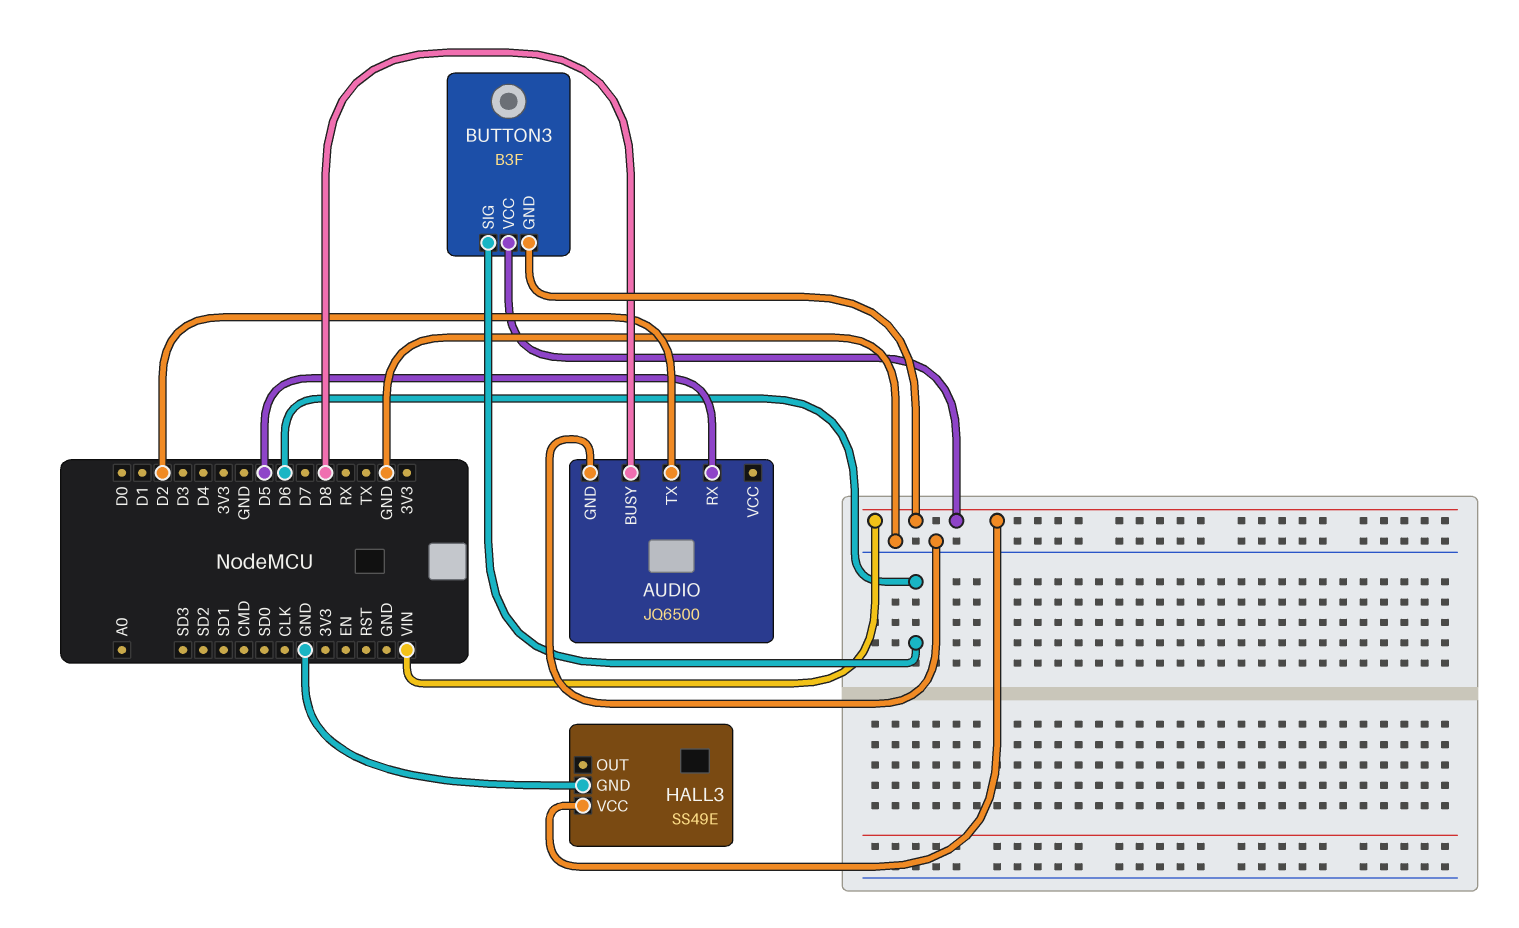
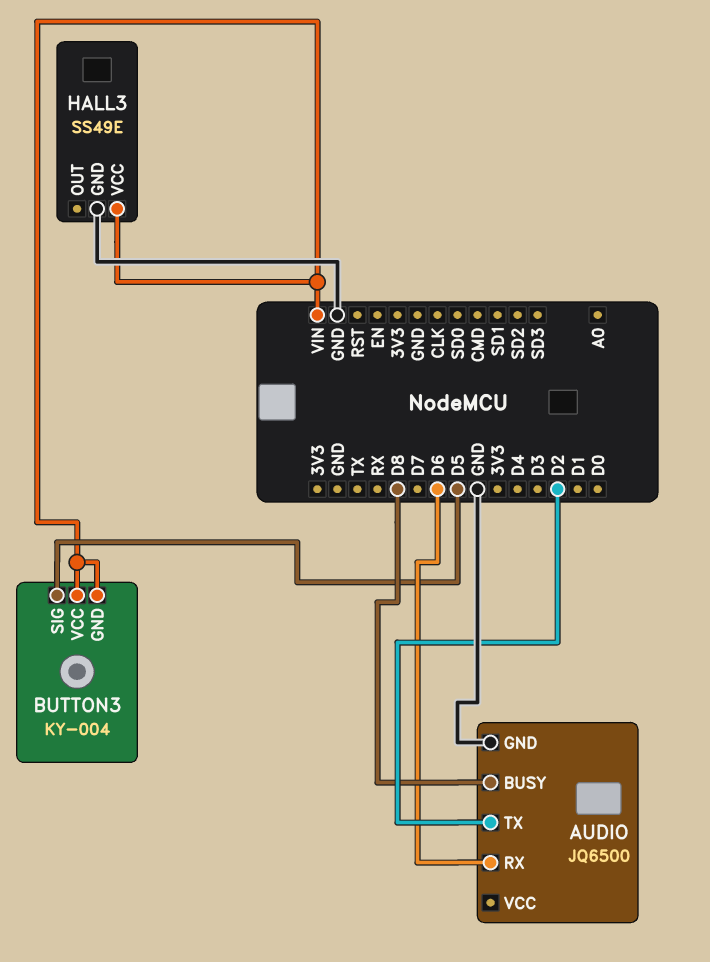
AUDIO pin RX: D5 -> D6
BUTTON3: B3F -> KY-004
BUTTON3 pin SIG: D6 -> D5

